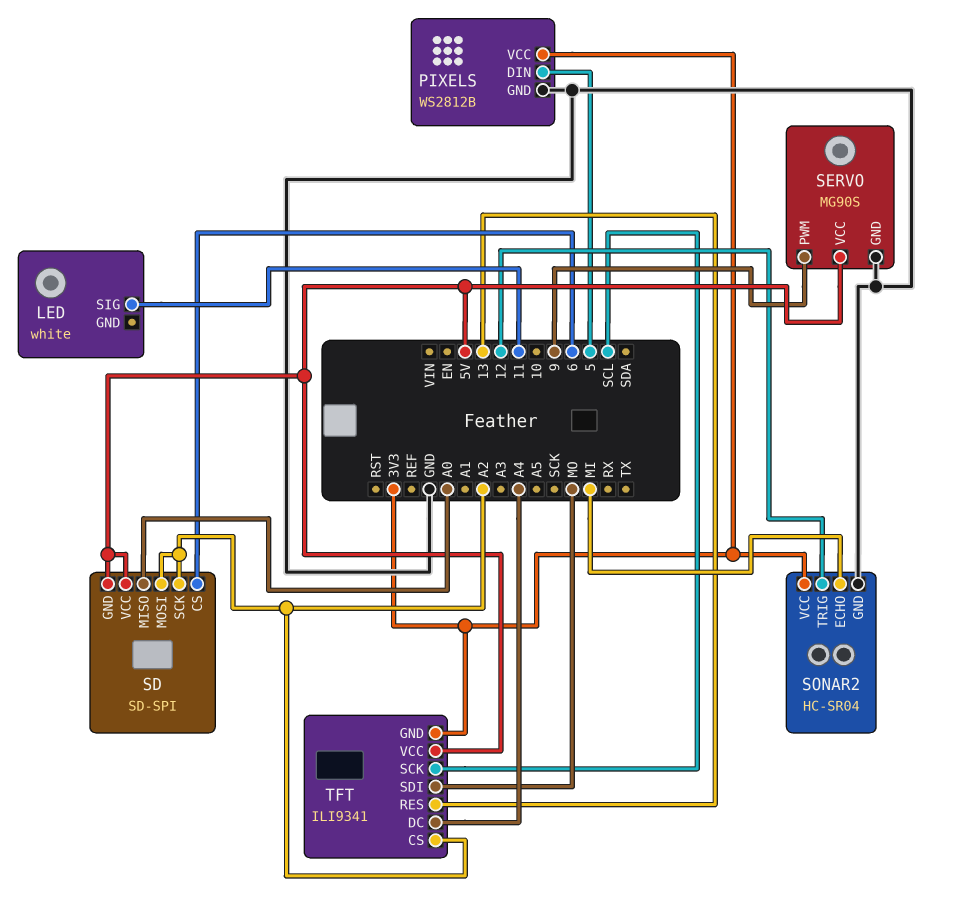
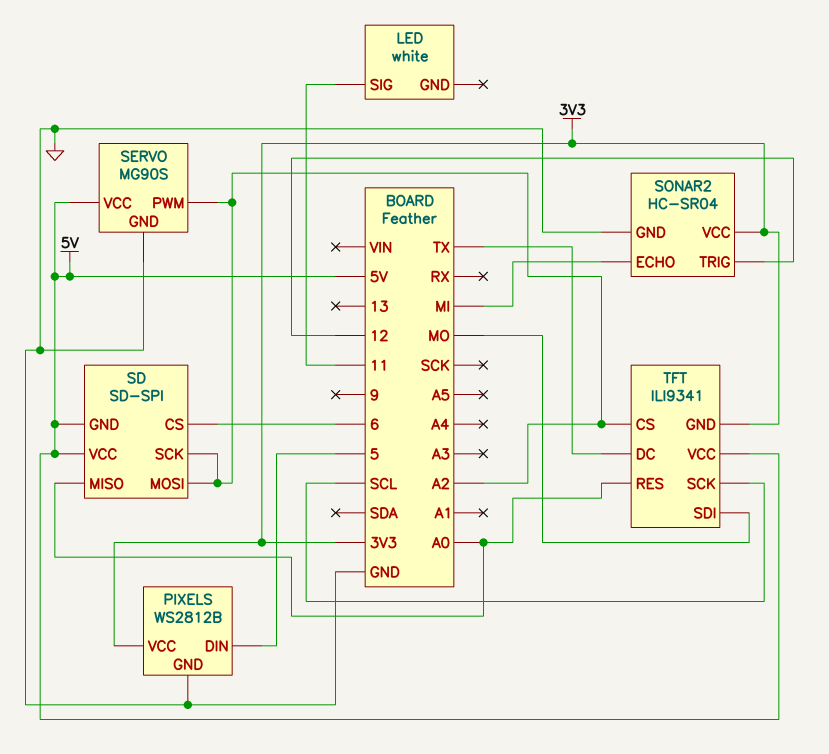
SERVO pin PWM: 9 -> A2
TFT pin DC: A4 -> TX
TFT pin RES: 13 -> A0

